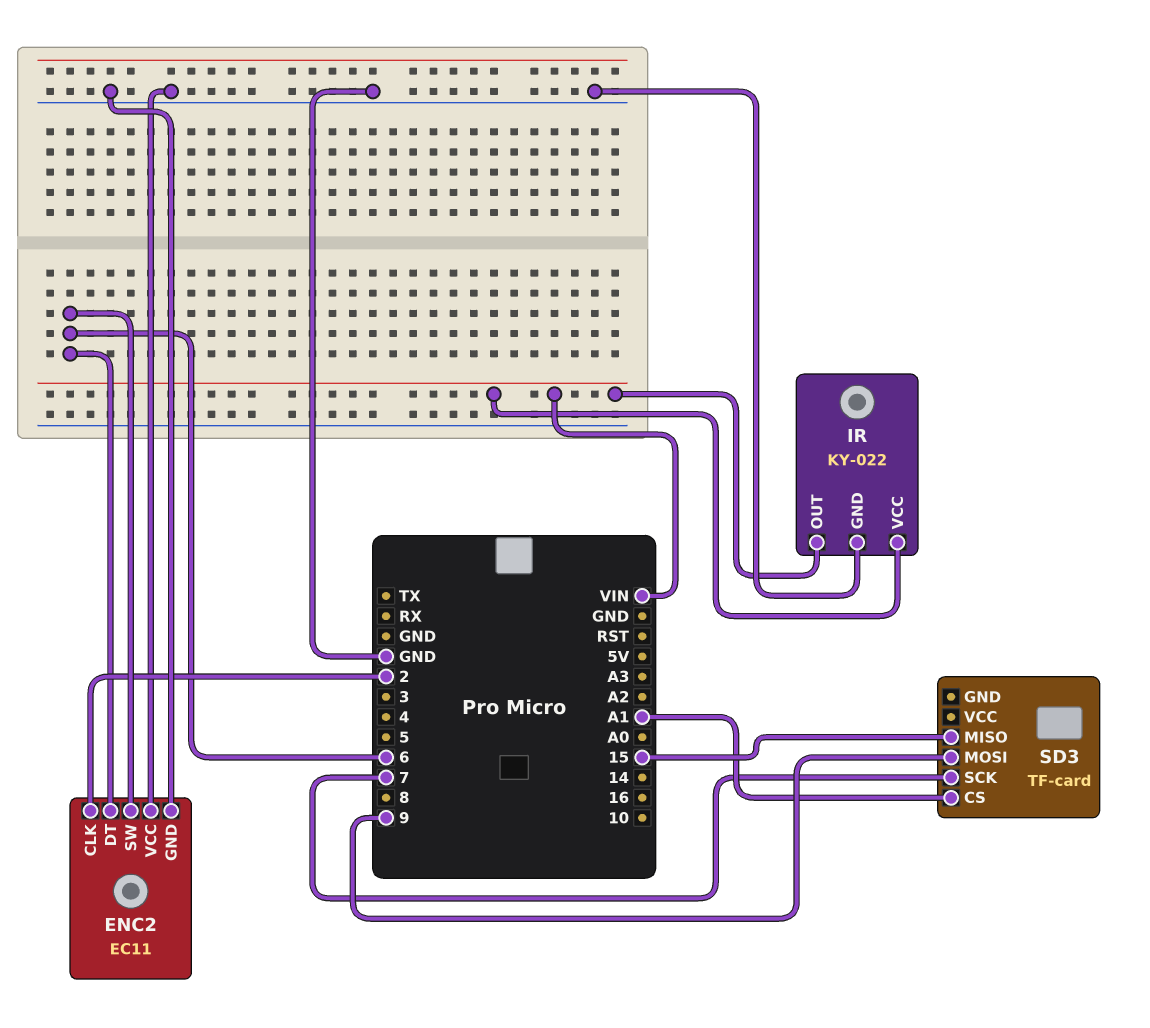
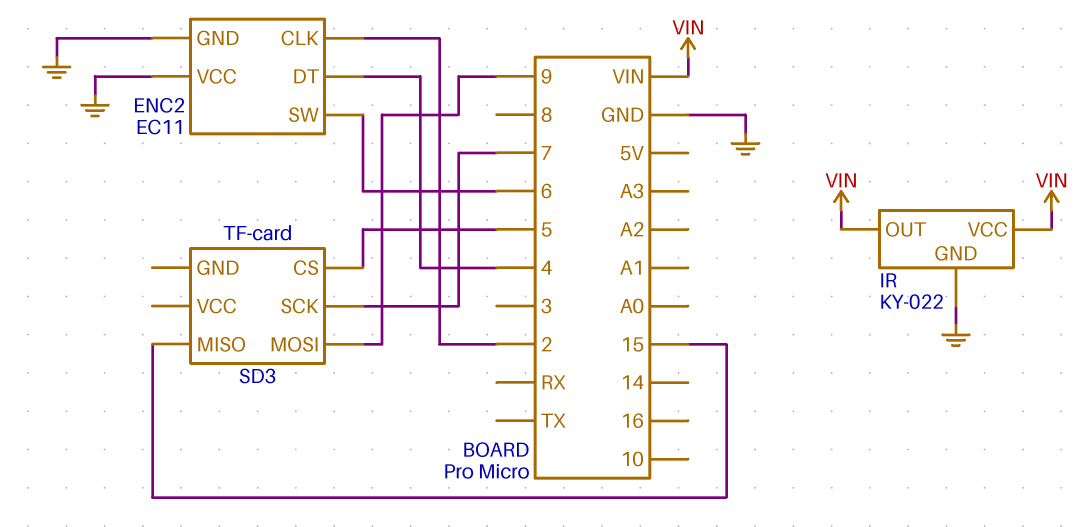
ENC2 pin DT: 6 -> 4
SD3 pin CS: A1 -> 5

